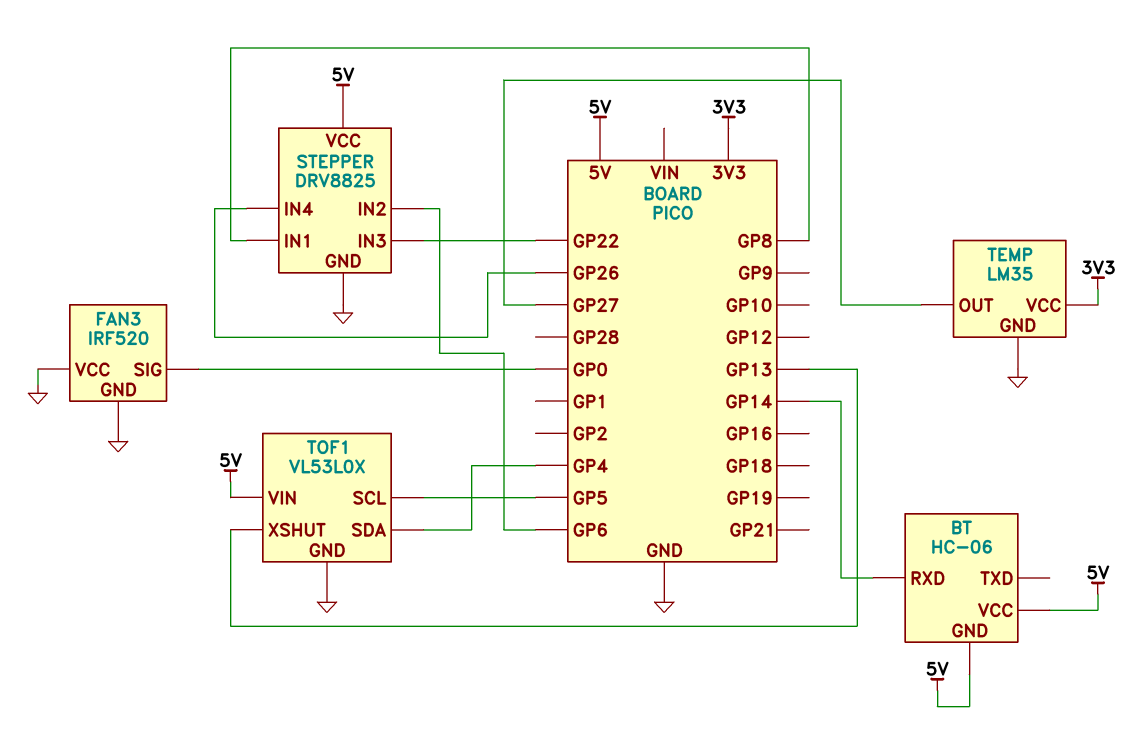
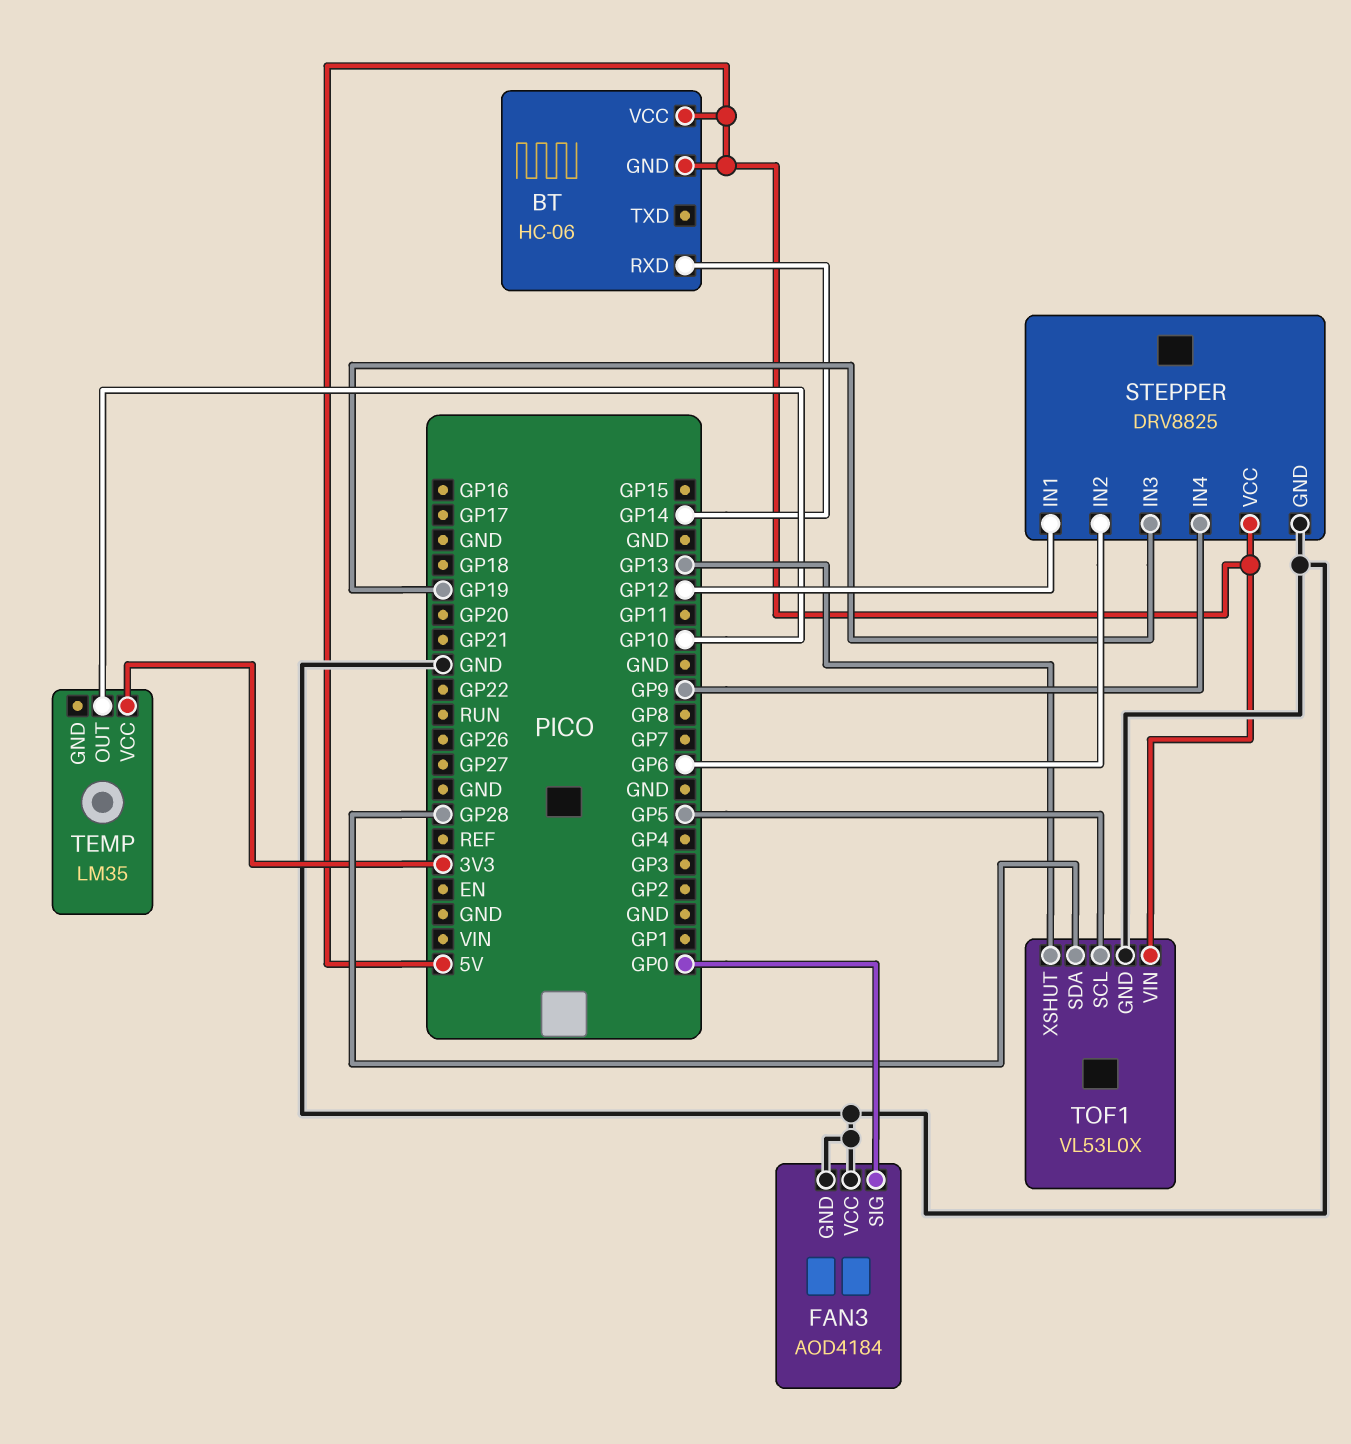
FAN3: IRF520 -> AOD4184
STEPPER pin IN1: GP8 -> GP12
STEPPER pin IN3: GP22 -> GP19
STEPPER pin IN4: GP26 -> GP9
TEMP pin GND: GND -> none
TEMP pin OUT: GP27 -> GP10
TOF1 pin SDA: GP4 -> GP28

